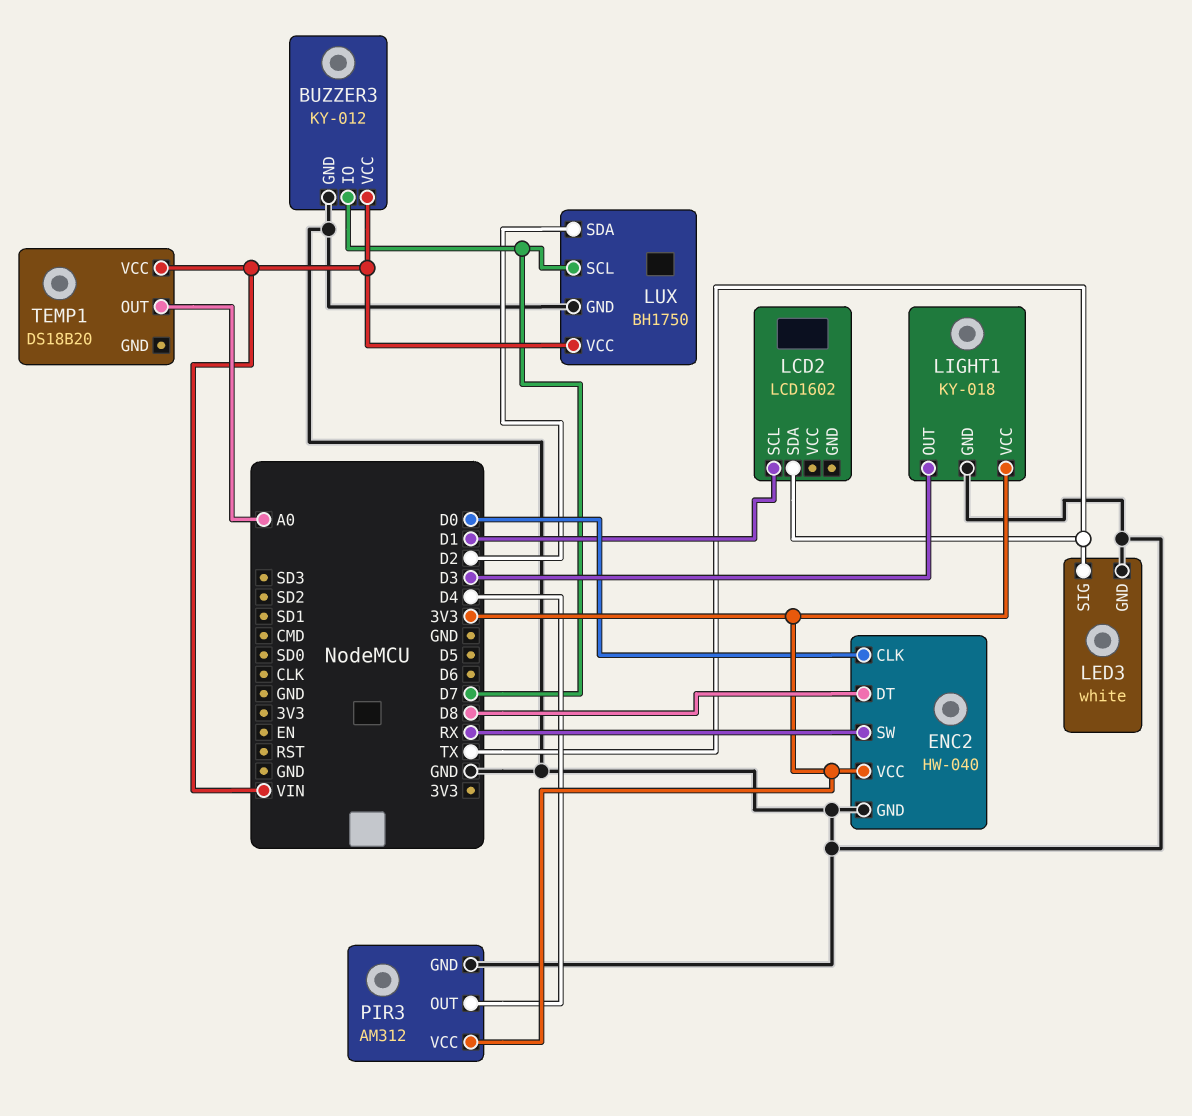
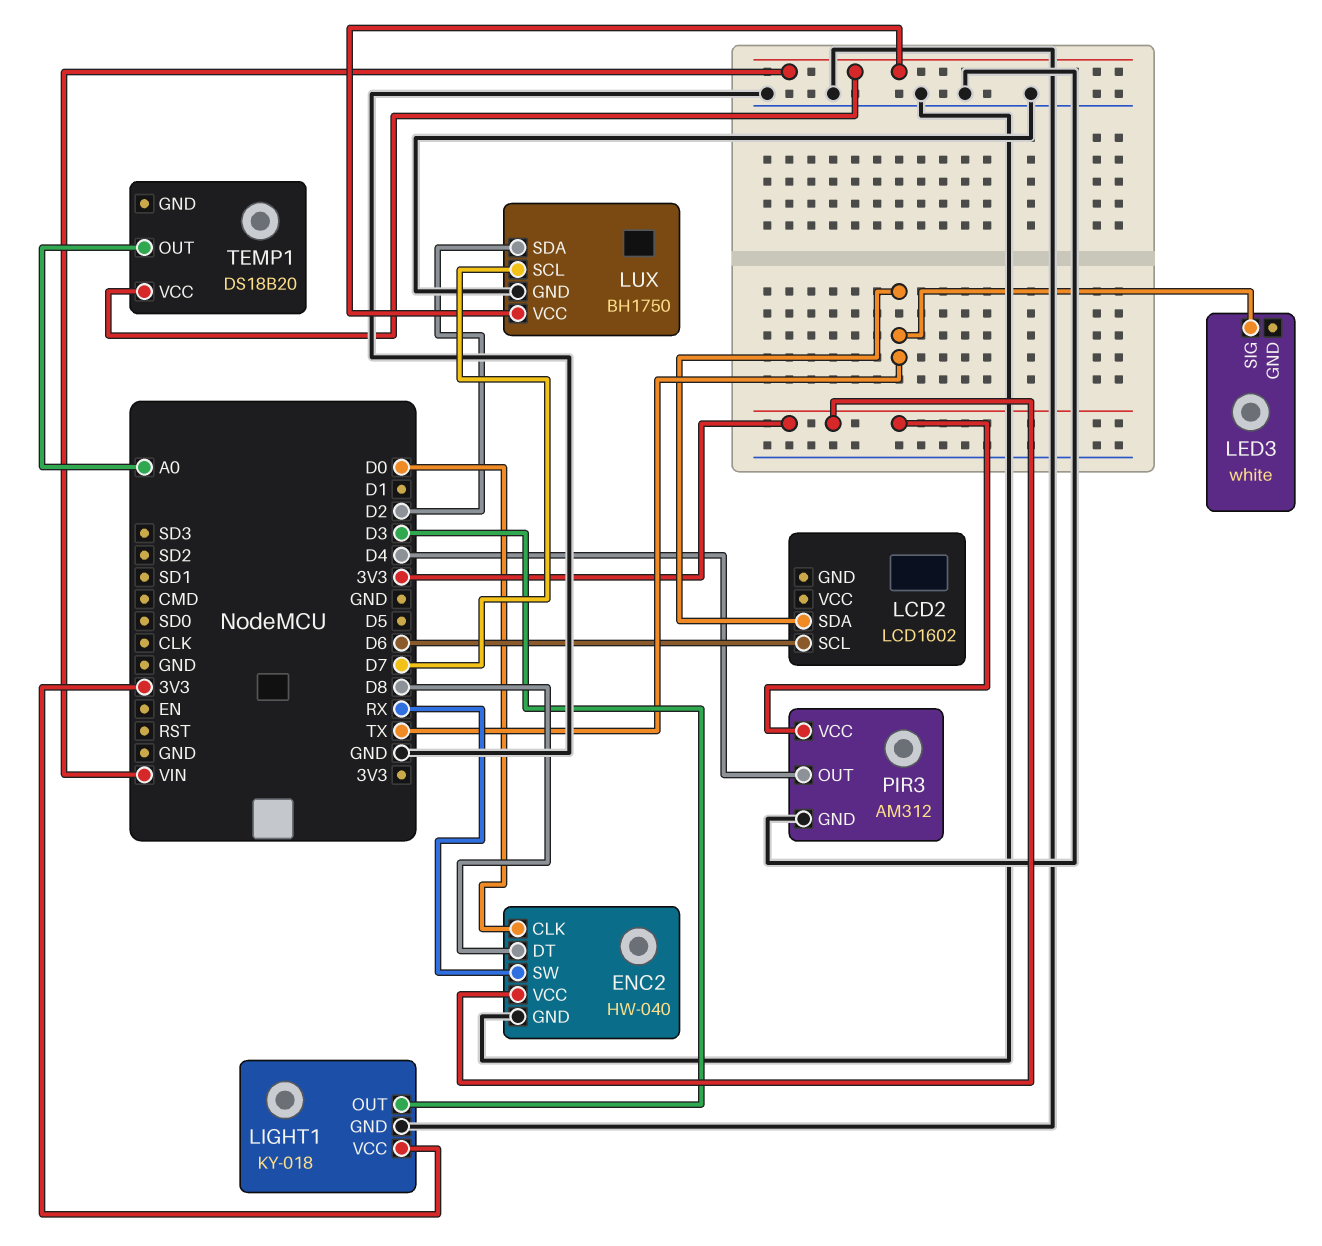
BUZZER3: KY-012 -> none
BUZZER3 pin GND: GND -> none
BUZZER3 pin IO: D7 -> none
BUZZER3 pin VCC: VIN -> none
LCD2 pin SCL: D1 -> D6
LED3 pin GND: GND -> none

